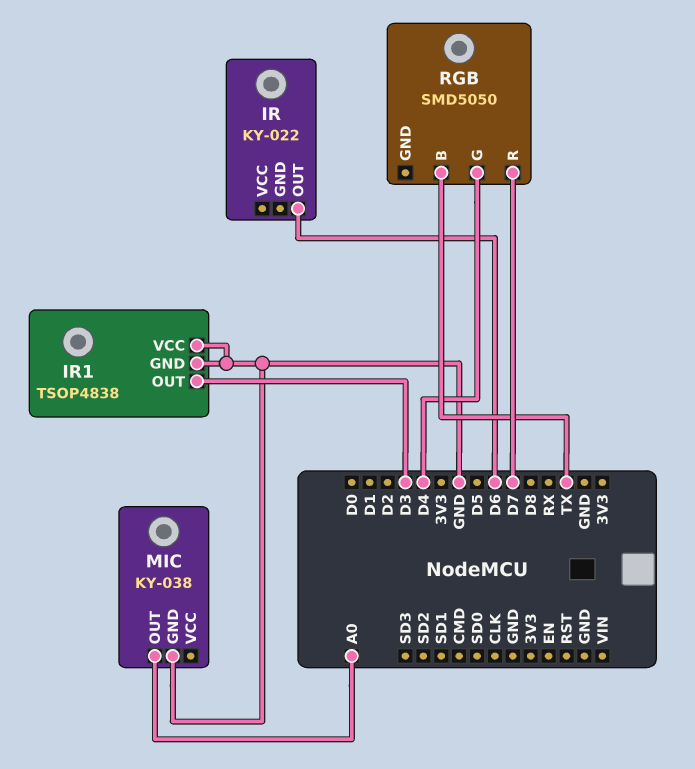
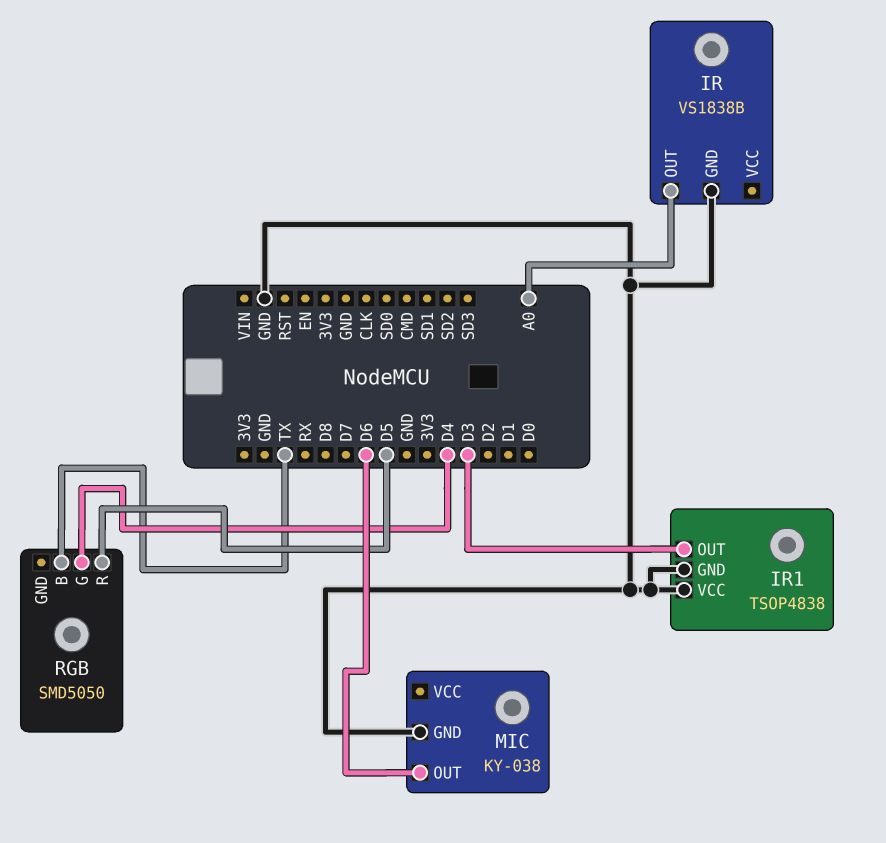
IR: KY-022 -> VS1838B
IR pin GND: none -> GND
IR pin OUT: D6 -> A0
MIC pin OUT: A0 -> D6
RGB pin R: D7 -> D5

